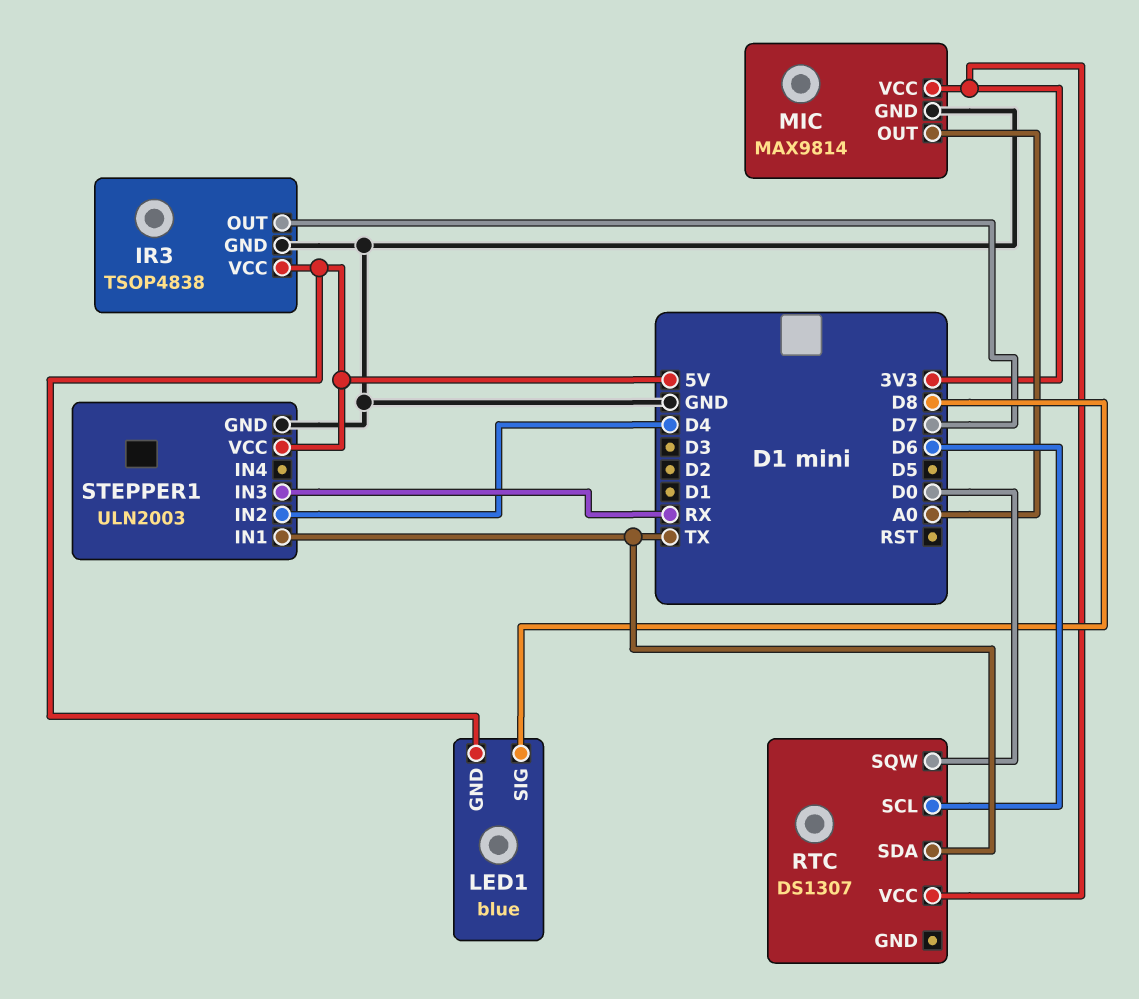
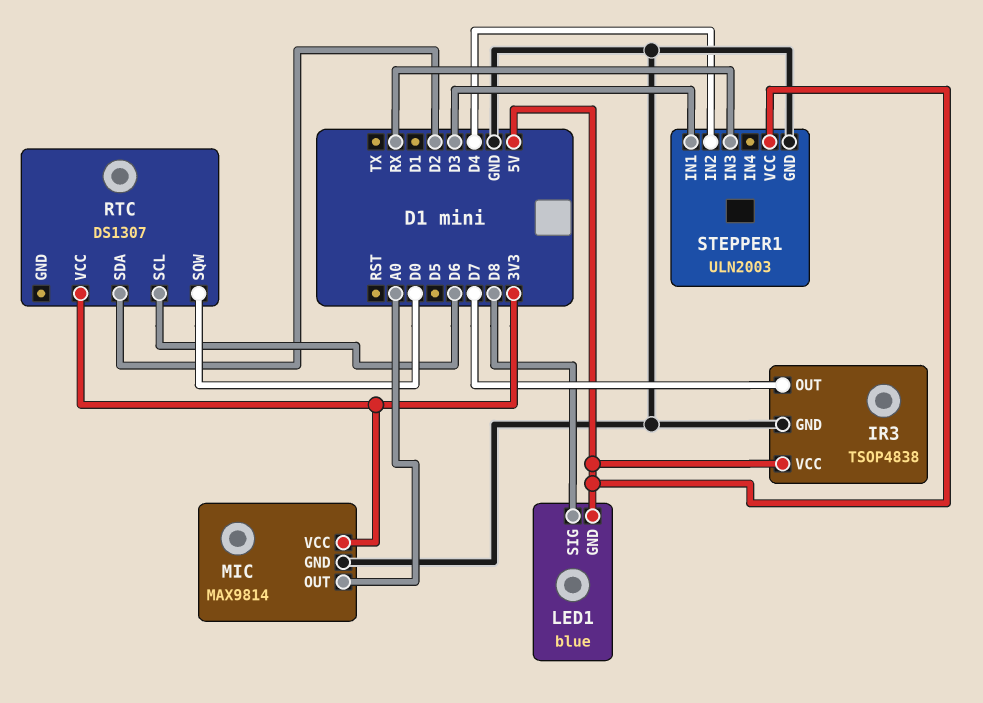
RTC pin SDA: TX -> D2
STEPPER1 pin IN1: TX -> D3

